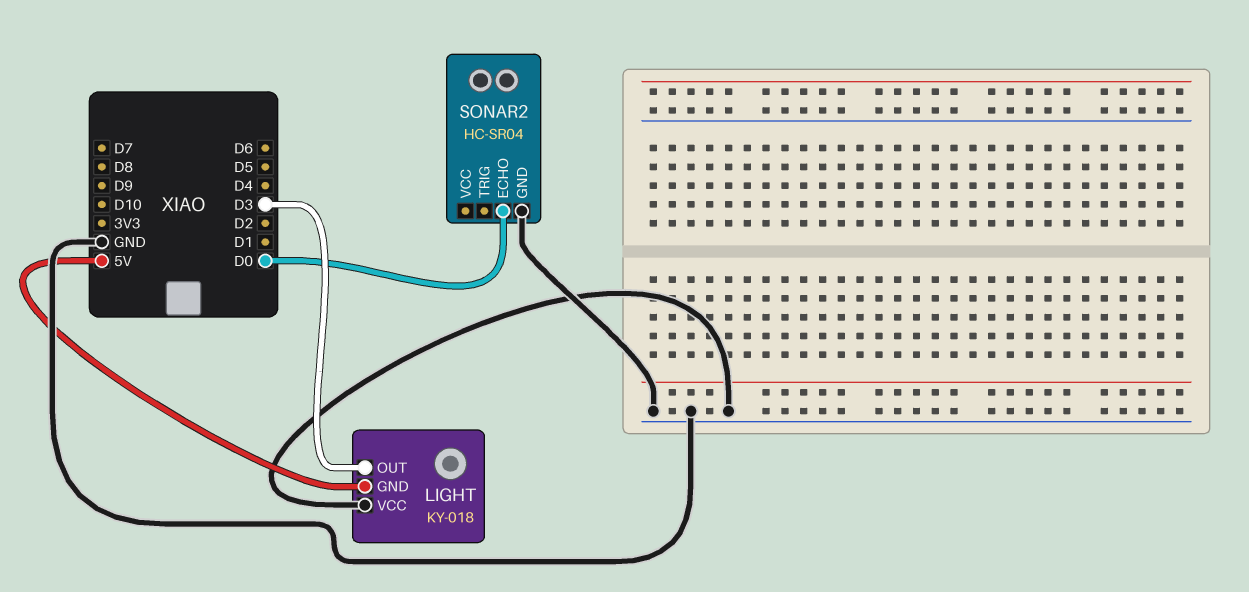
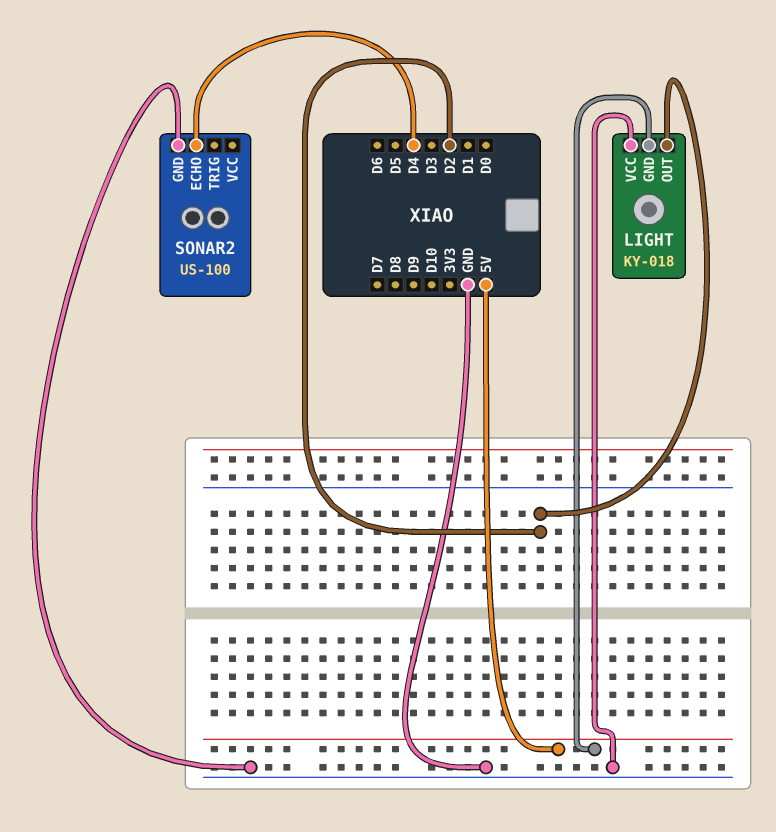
LIGHT pin OUT: D3 -> D2
SONAR2: HC-SR04 -> US-100
SONAR2 pin ECHO: D0 -> D4

